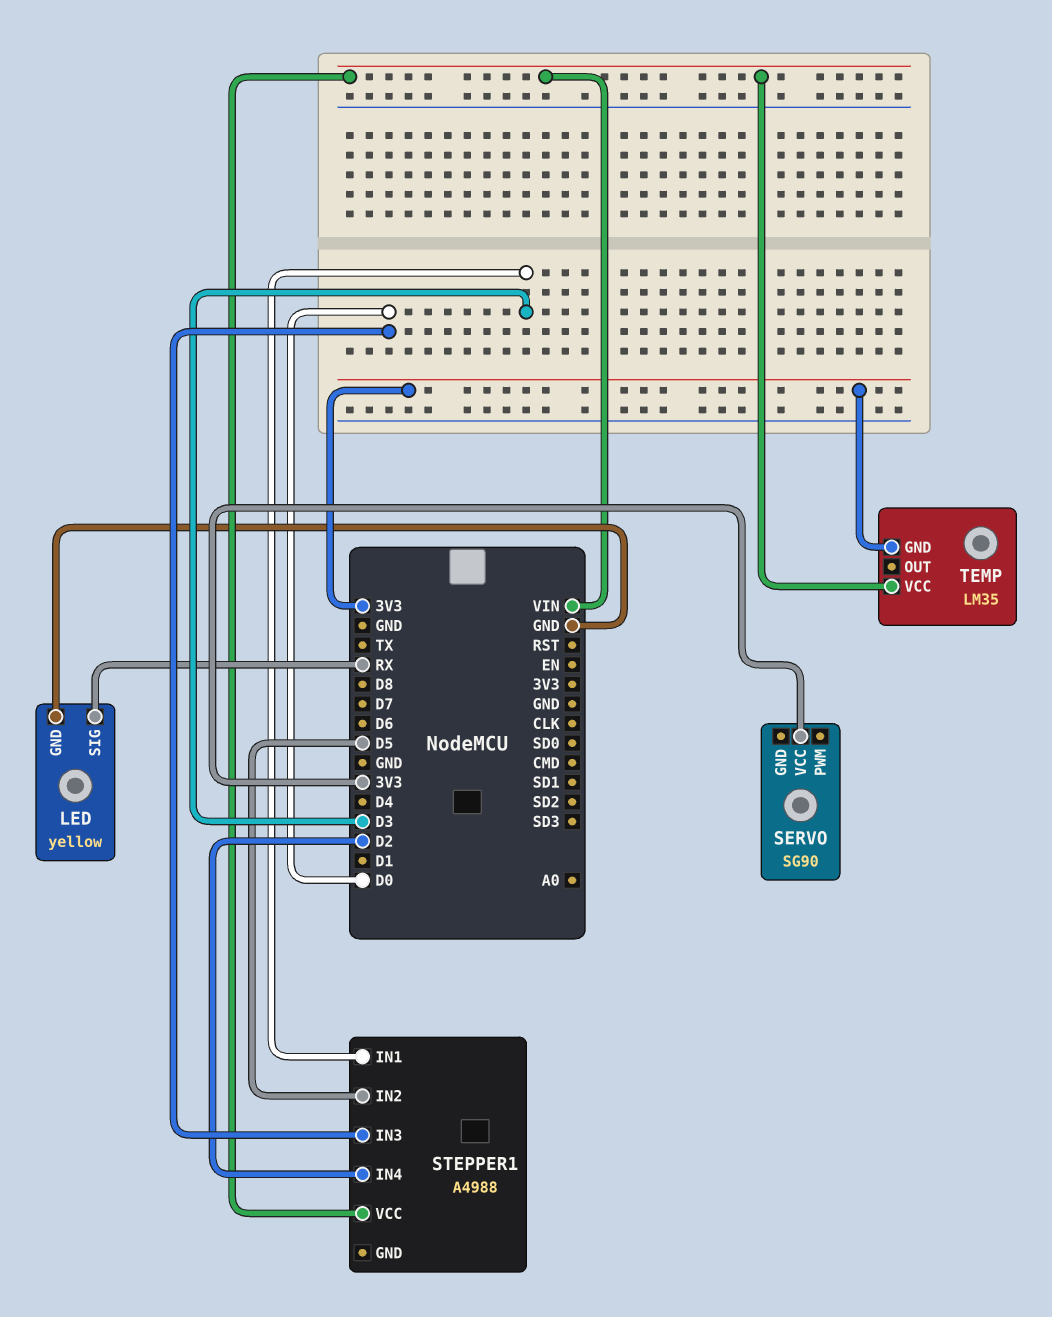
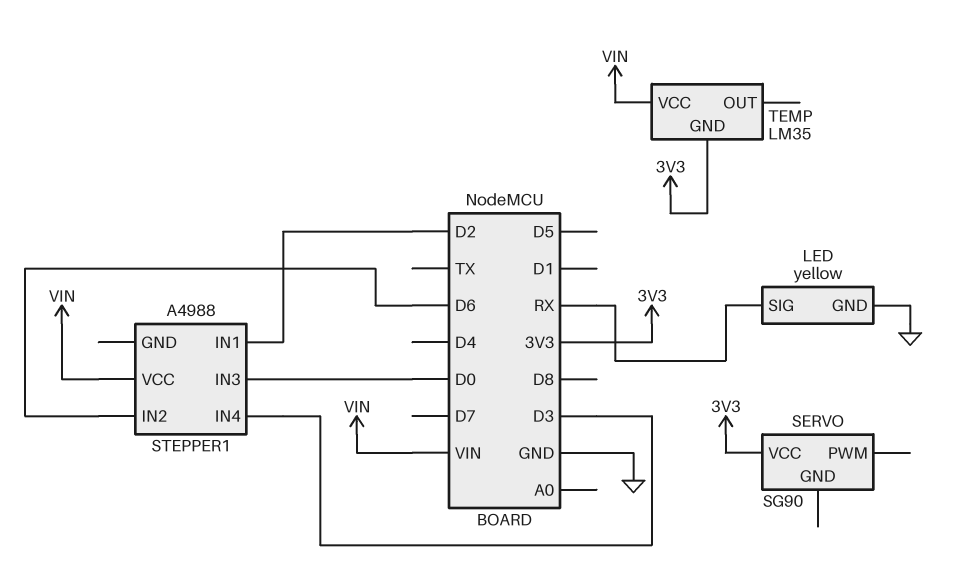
STEPPER1 pin IN1: D3 -> D2
STEPPER1 pin IN2: D5 -> D6
STEPPER1 pin IN4: D2 -> D3

